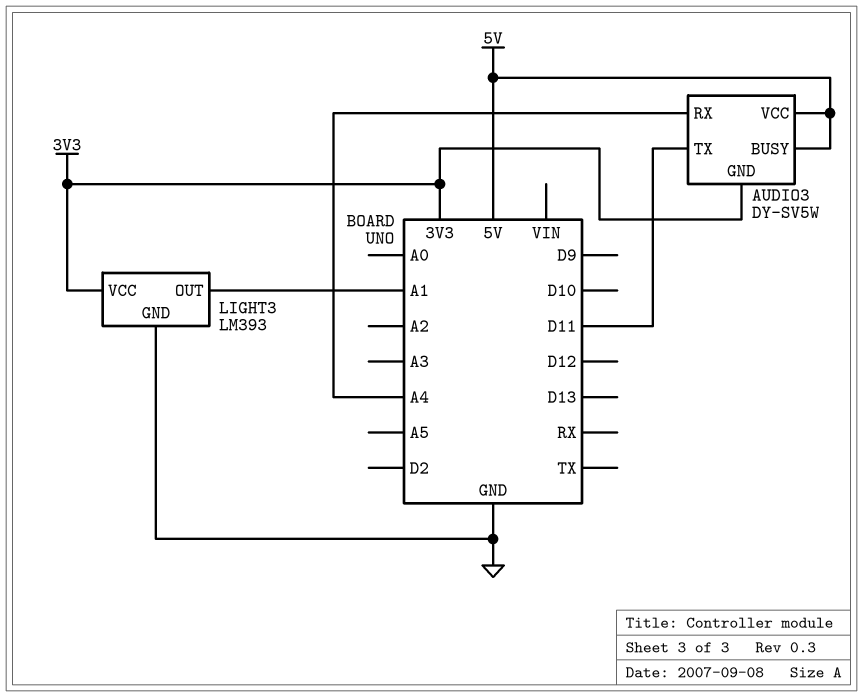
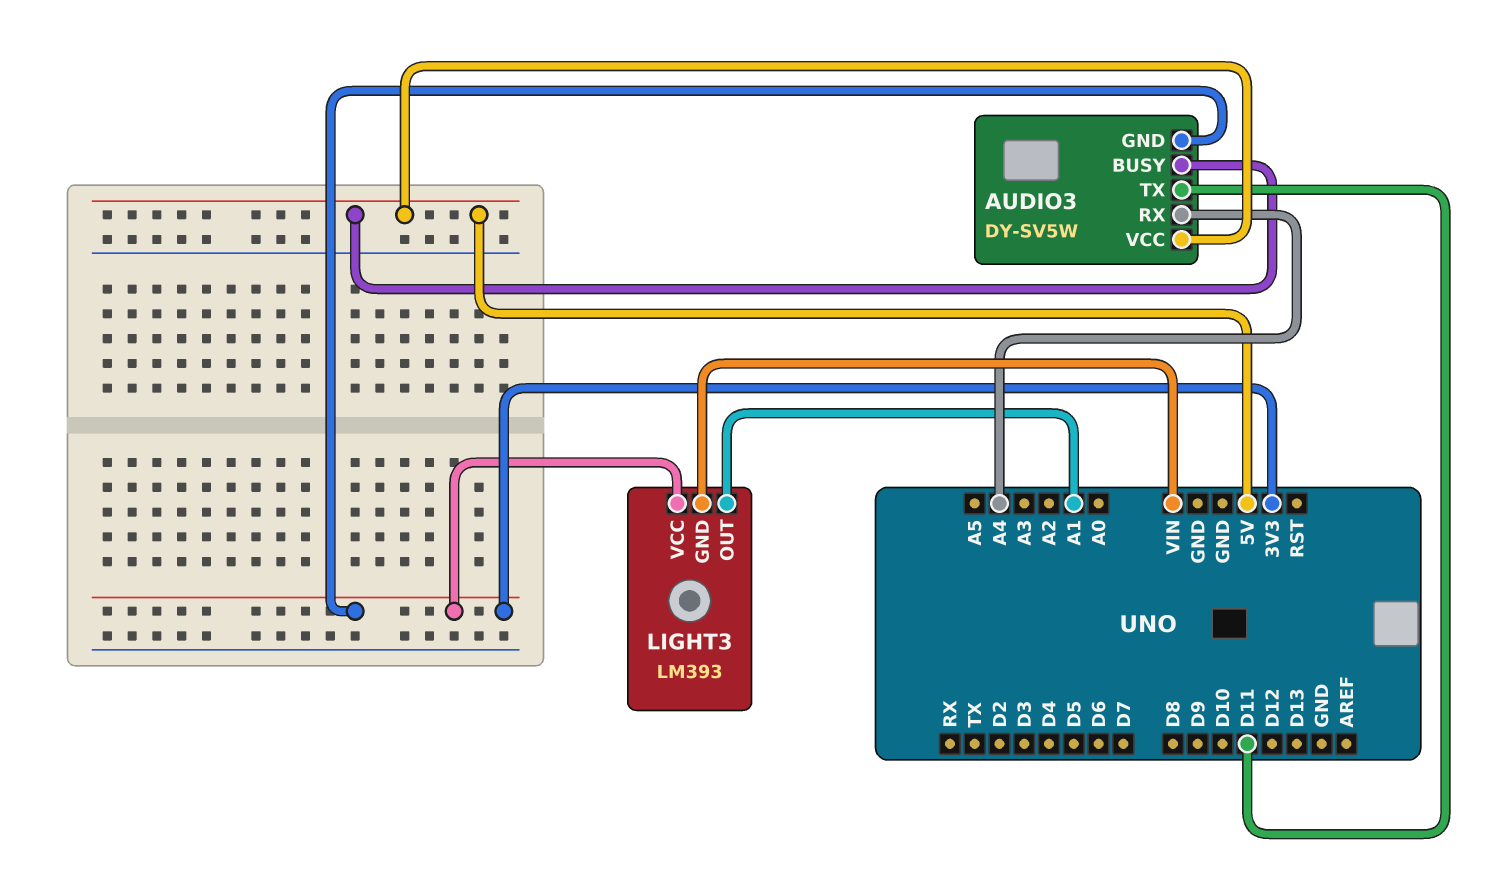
LIGHT3 pin GND: GND -> VIN

